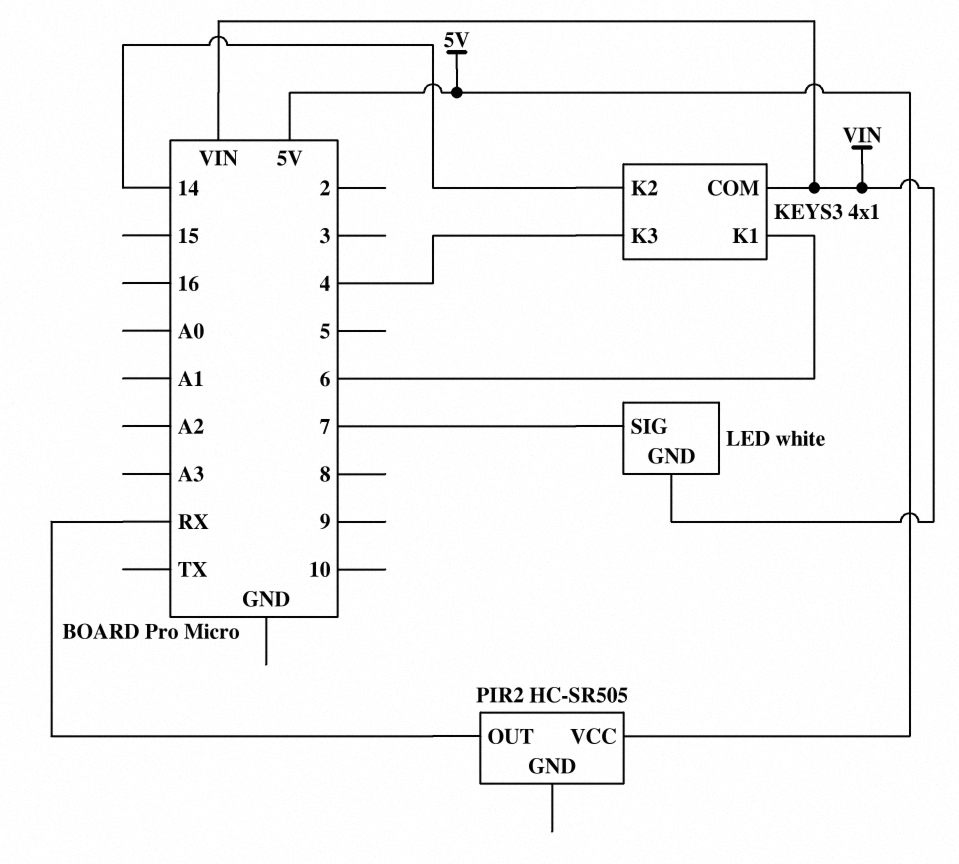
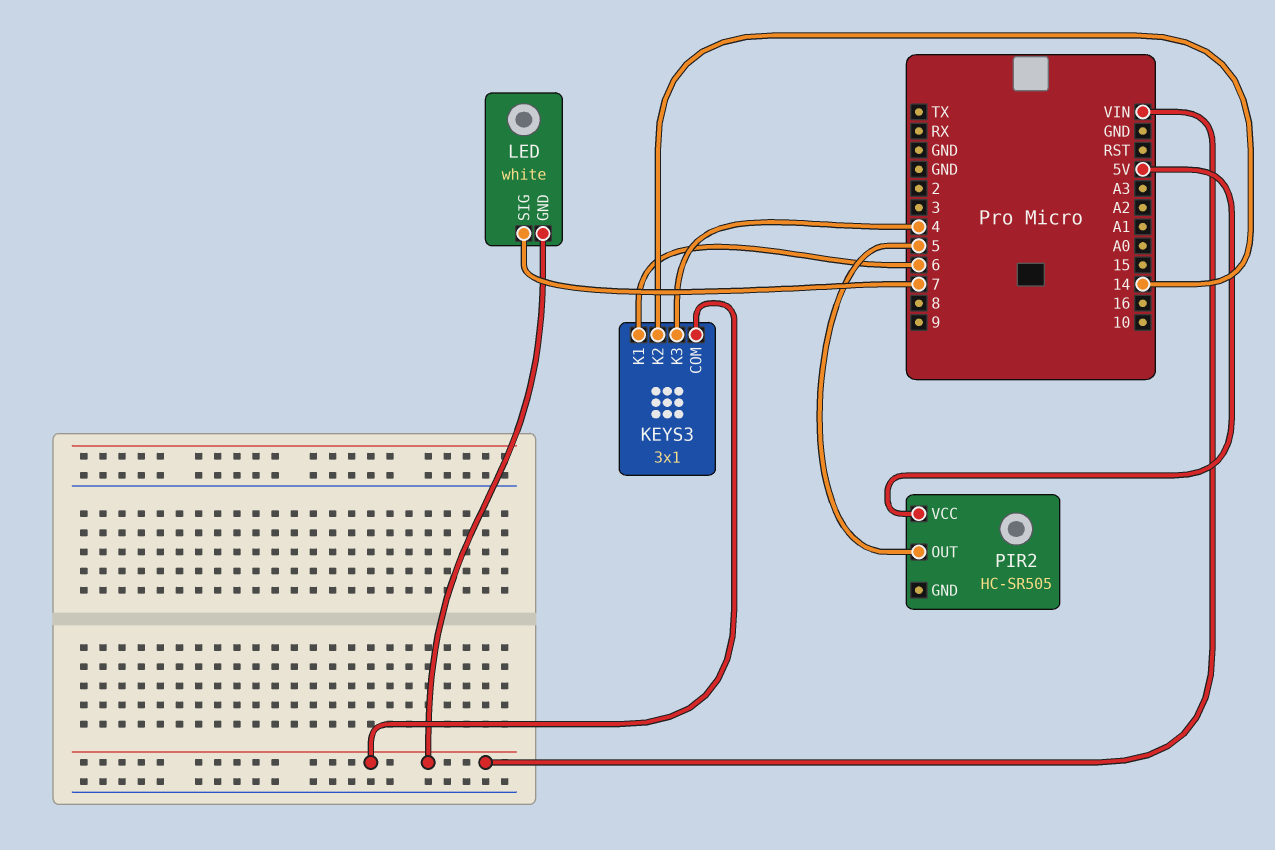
KEYS3: 4x1 -> 3x1
PIR2 pin OUT: RX -> 5

